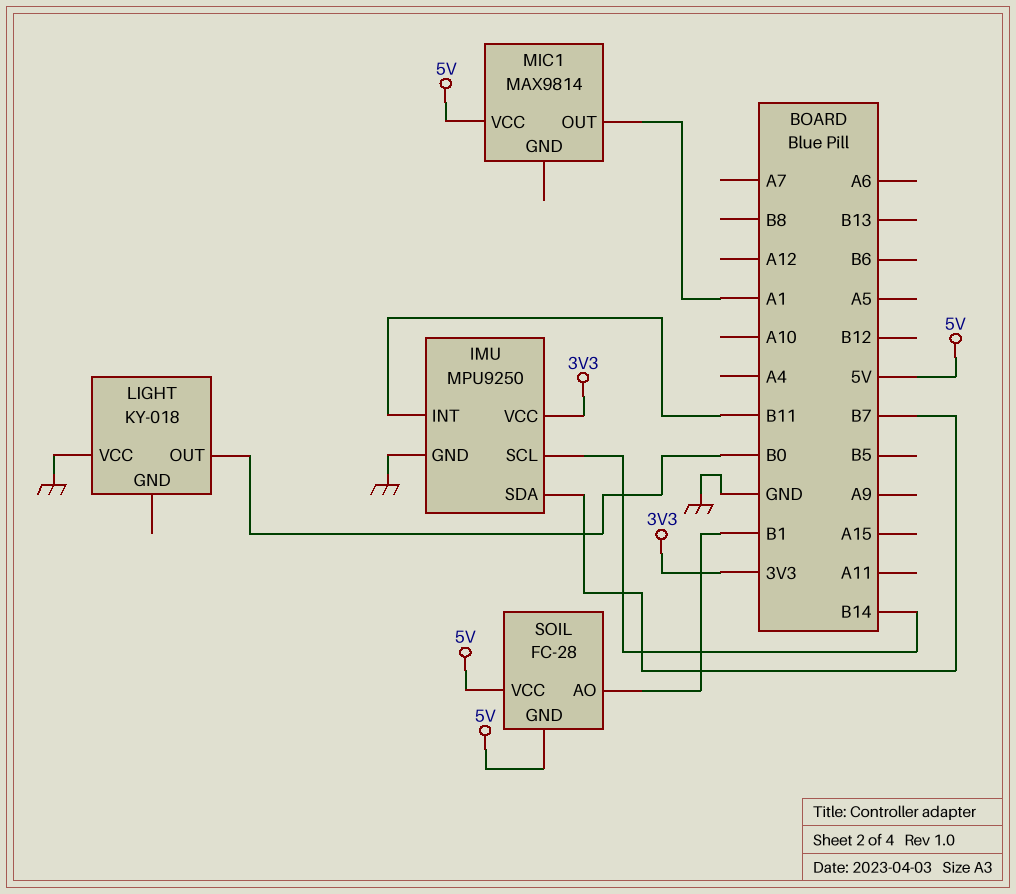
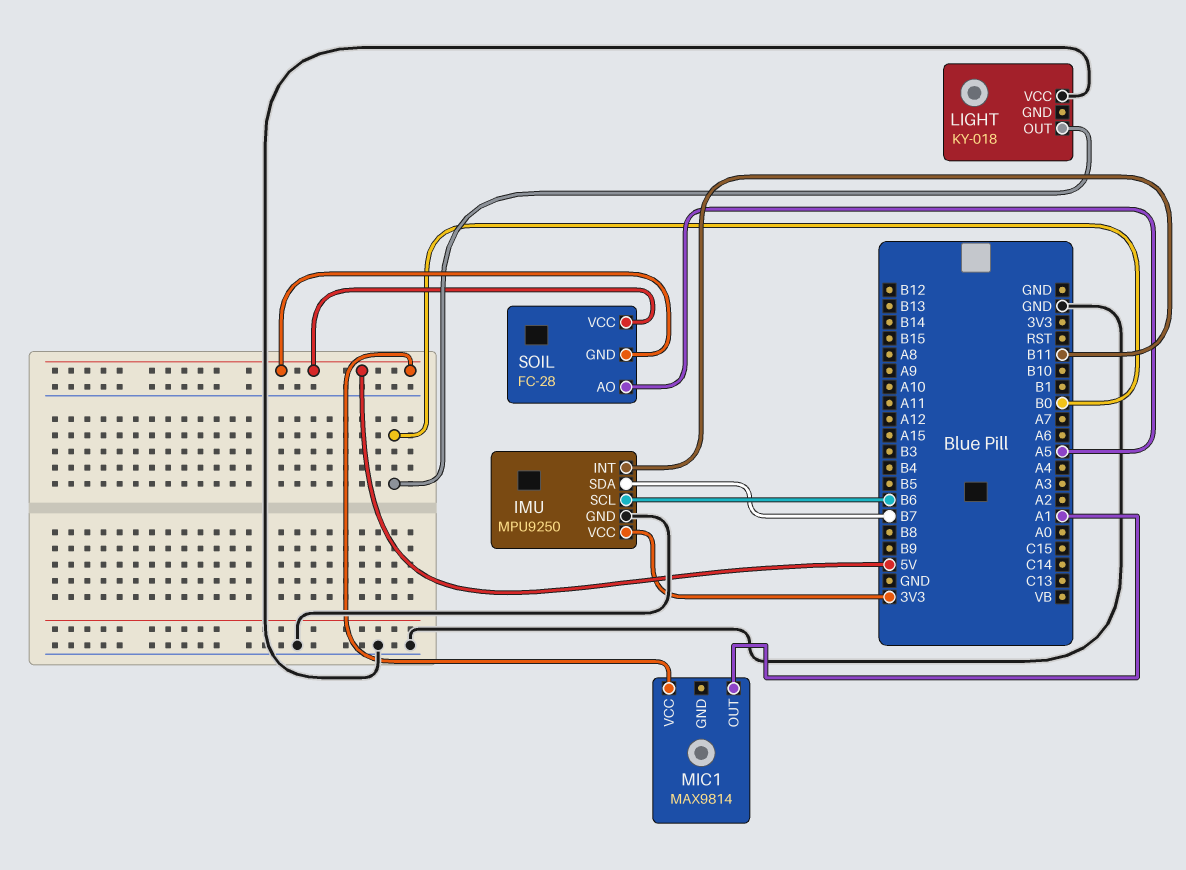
IMU pin SCL: B14 -> B6
SOIL pin AO: B1 -> A5

